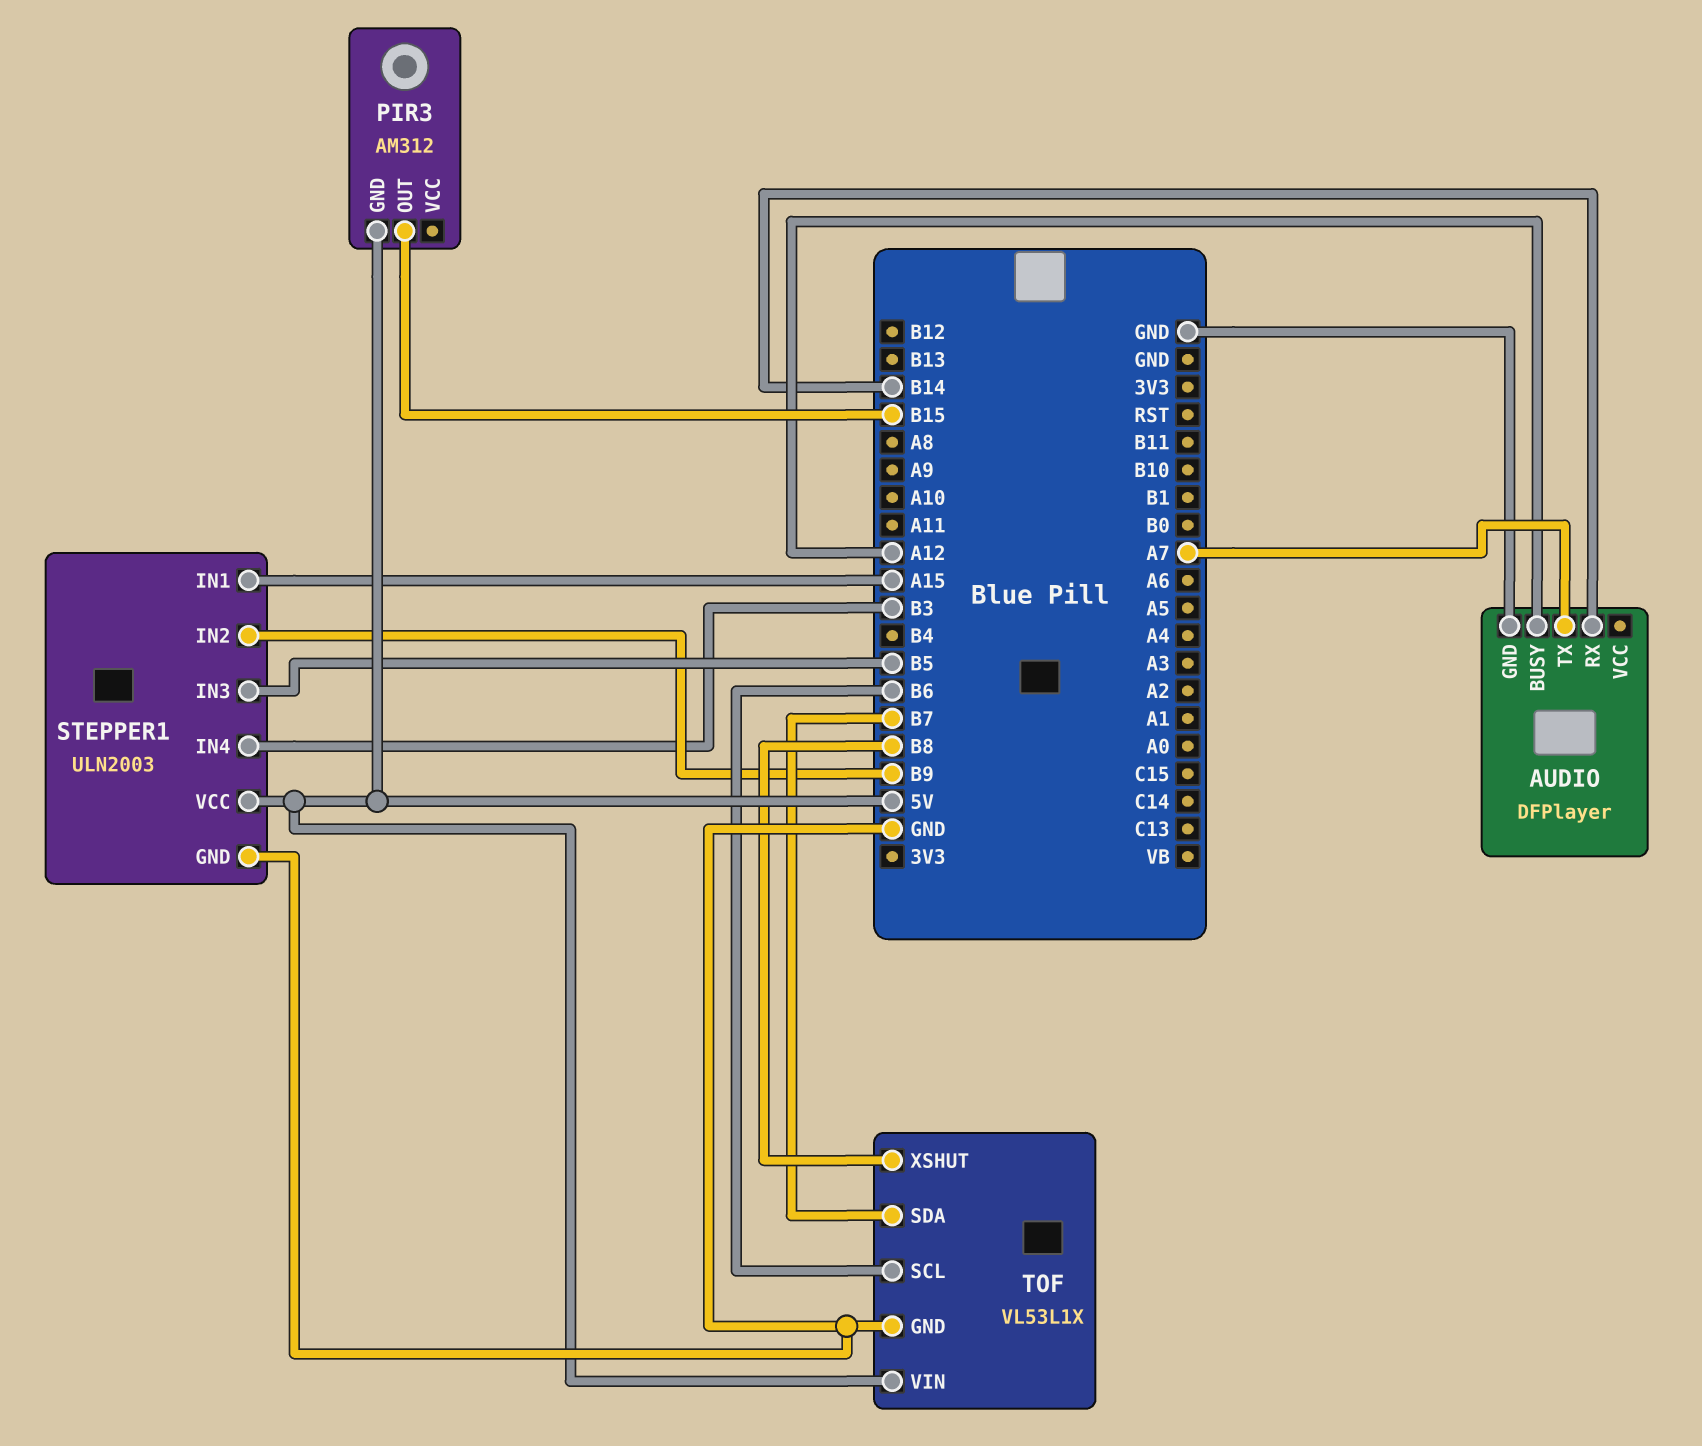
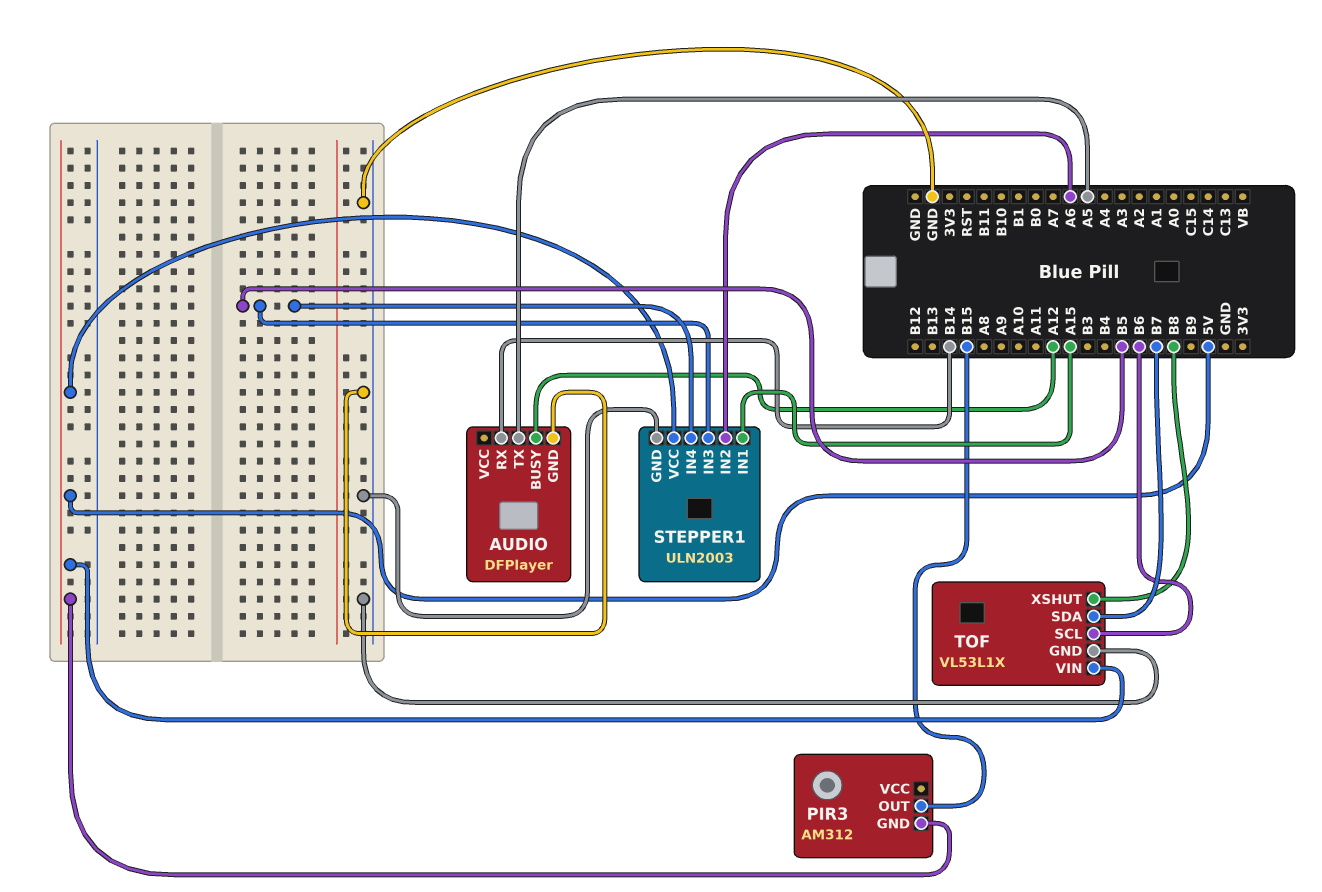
AUDIO pin TX: A7 -> A5
STEPPER1 pin IN2: B9 -> A6
STEPPER1 pin IN4: B3 -> B5

